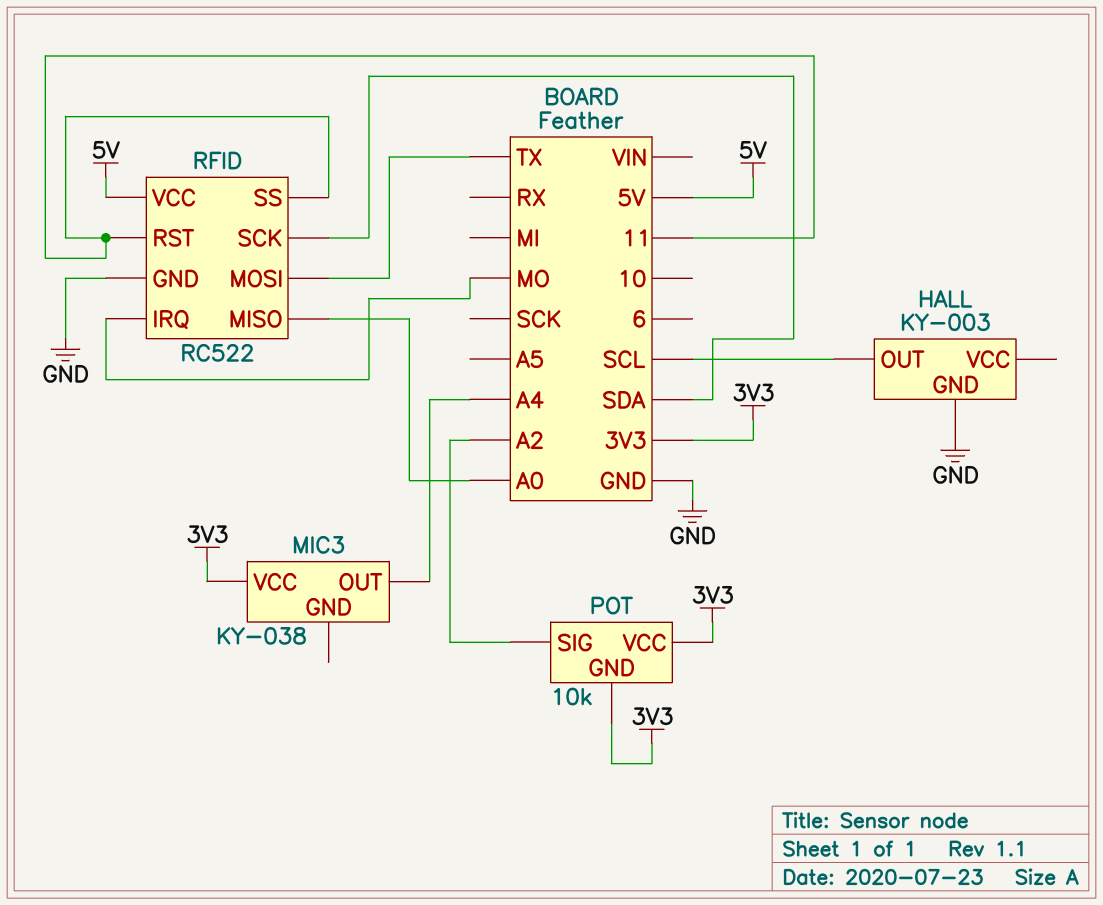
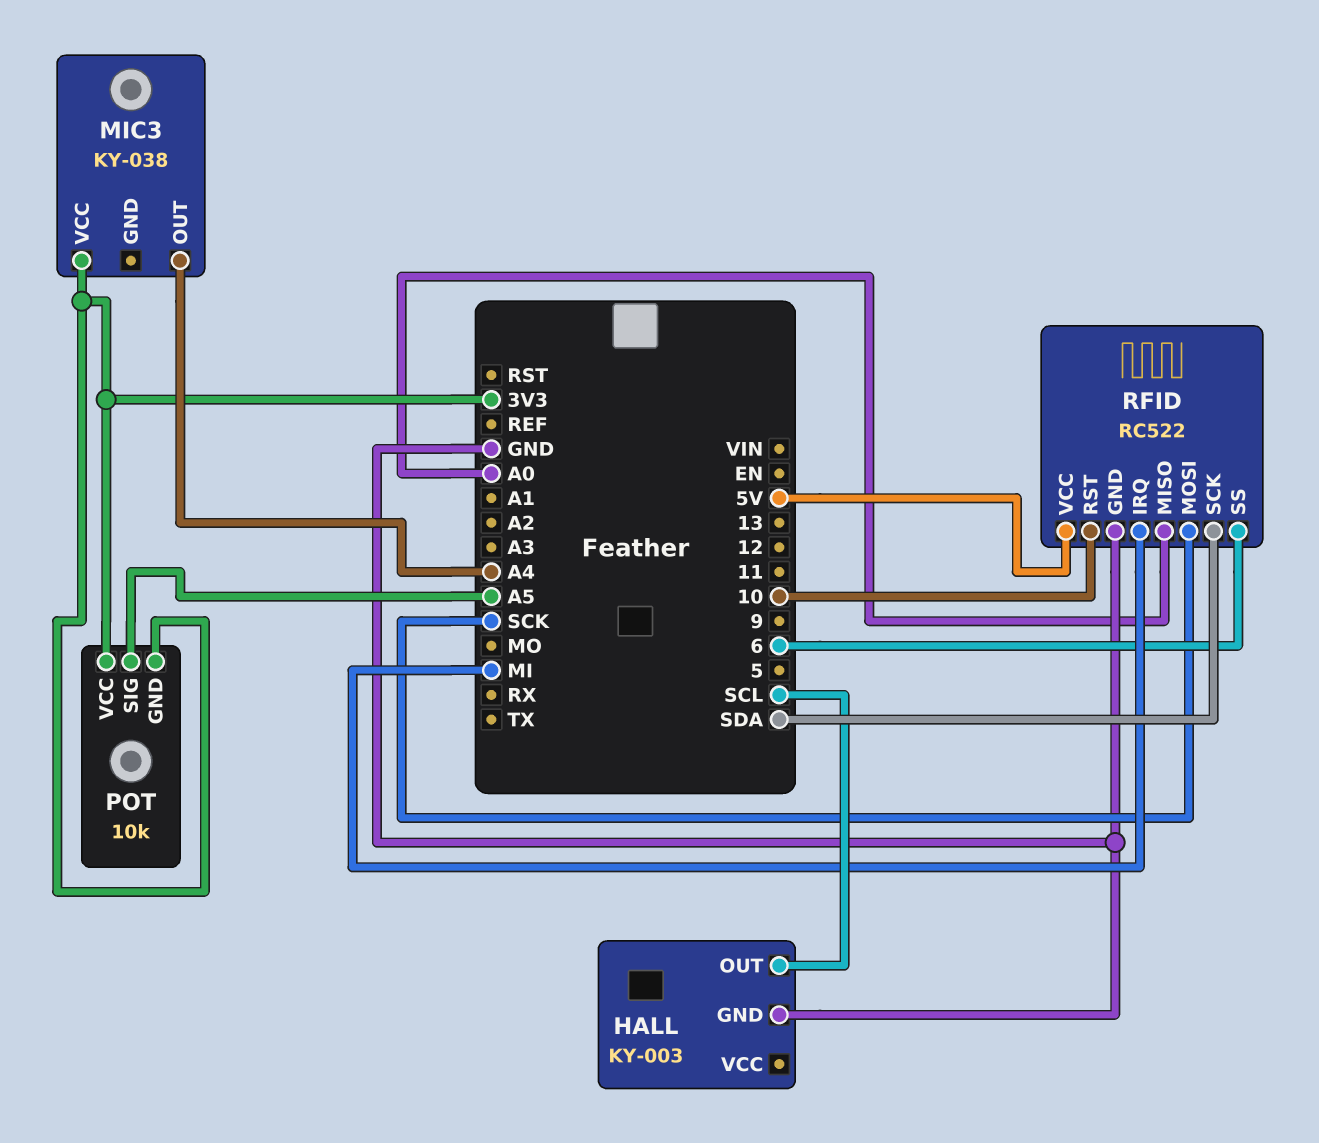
POT pin SIG: A2 -> A5
RFID pin IRQ: MO -> MI
RFID pin MOSI: TX -> SCK
RFID pin RST: 11 -> 10
RFID pin SS: 11 -> 6

